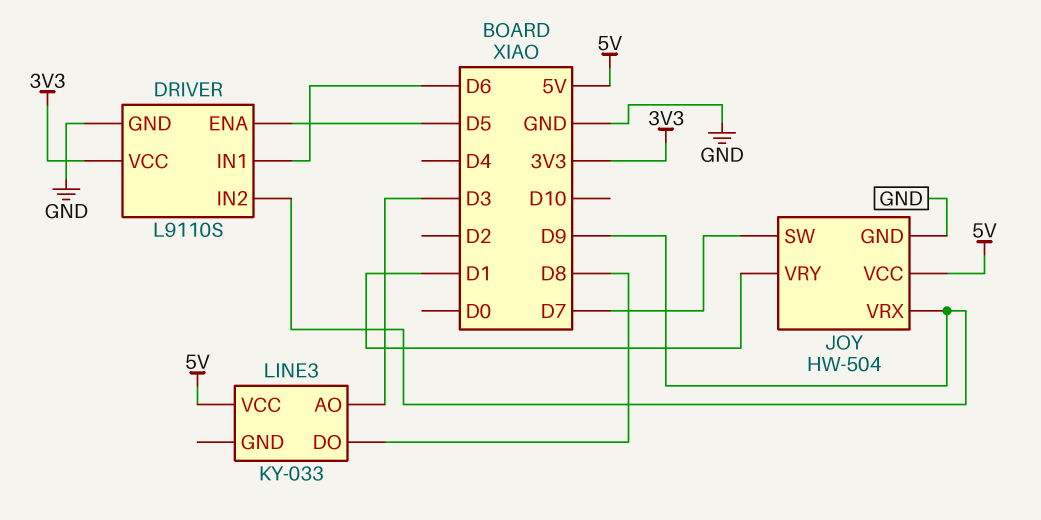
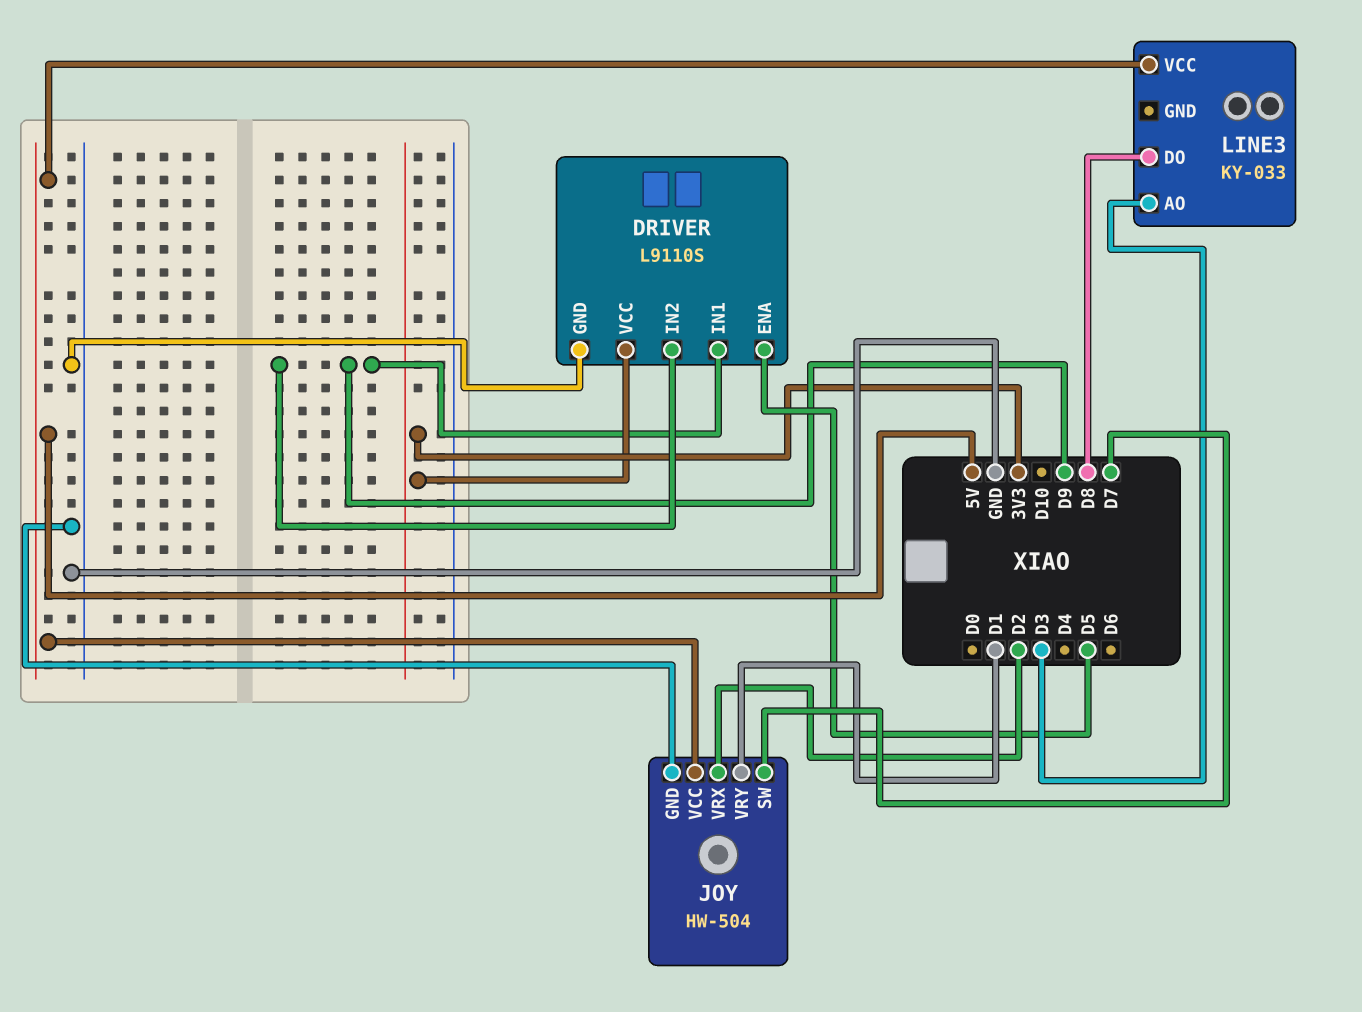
DRIVER pin IN1: D6 -> D9
JOY pin VRX: D9 -> D2

